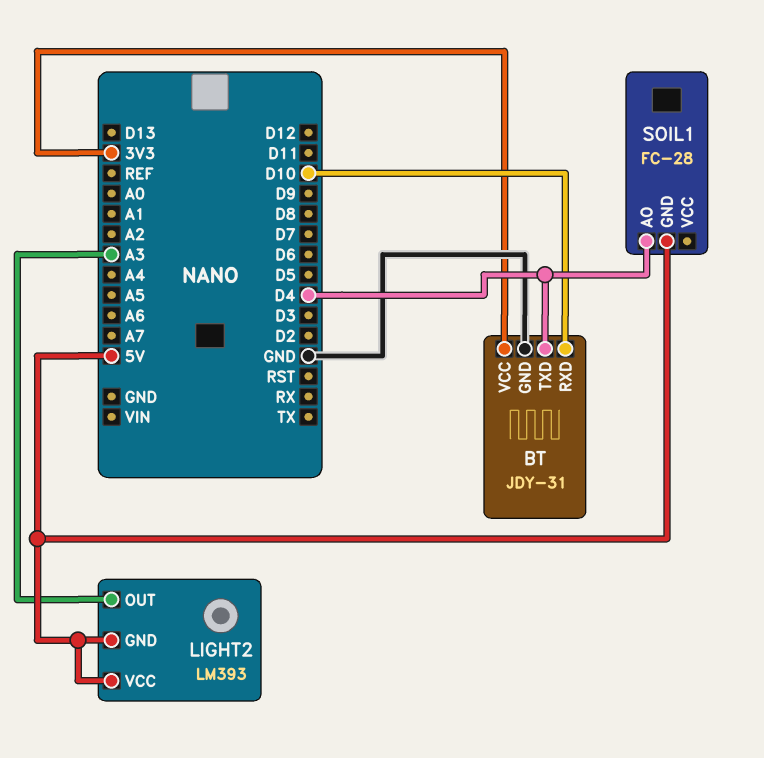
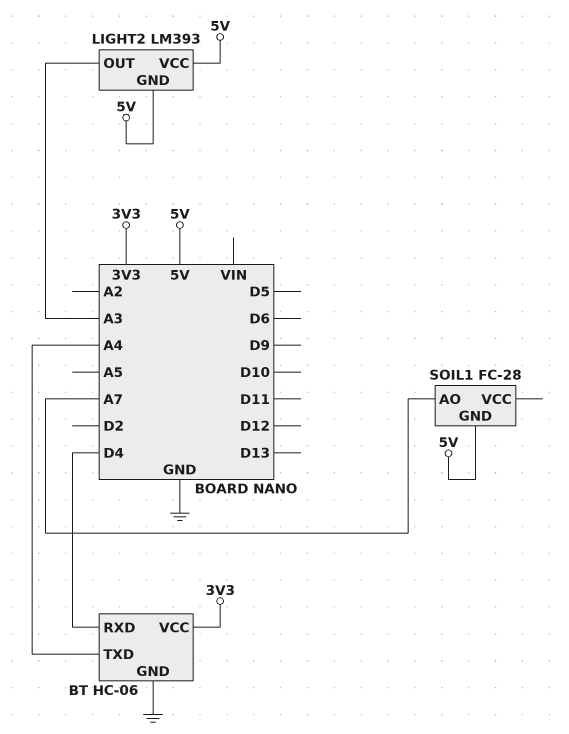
BT: JDY-31 -> HC-06
BT pin RXD: D10 -> D4
BT pin TXD: D4 -> A4
SOIL1 pin AO: D4 -> A7

